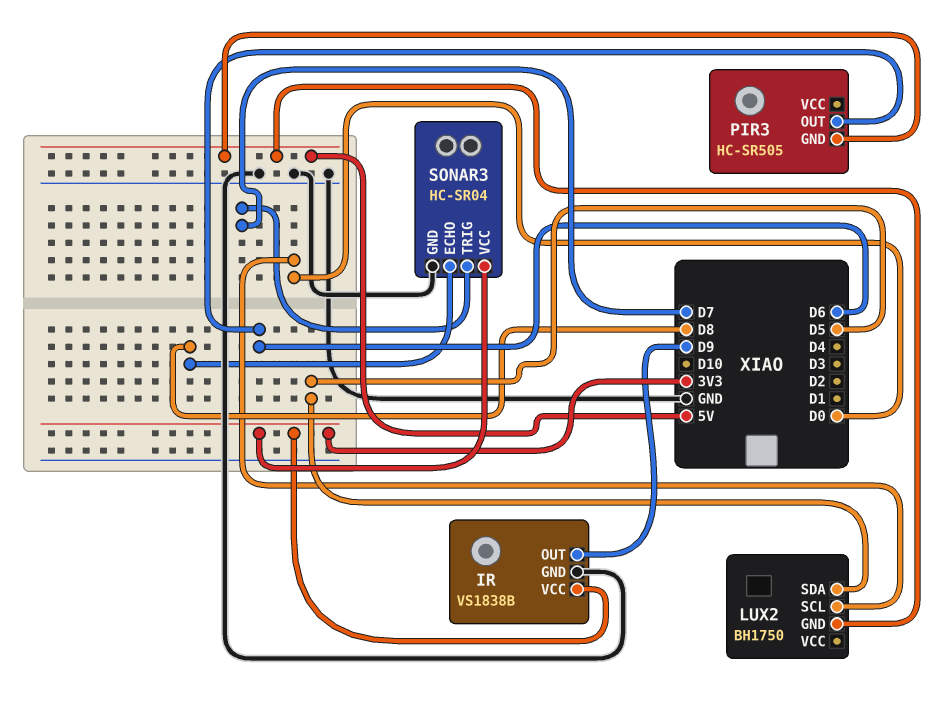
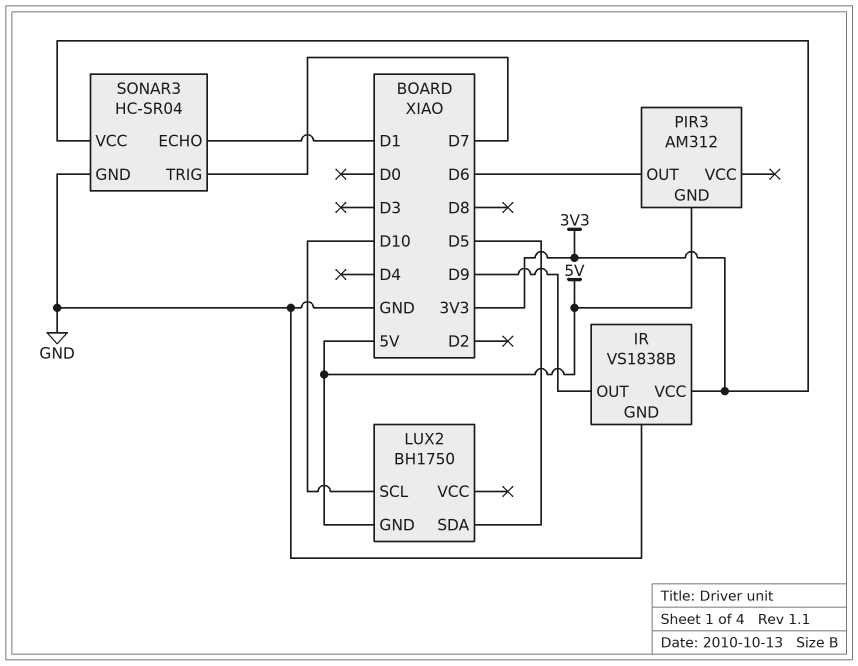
LUX2 pin SCL: D0 -> D10
PIR3: HC-SR505 -> AM312
SONAR3 pin ECHO: D8 -> D1

